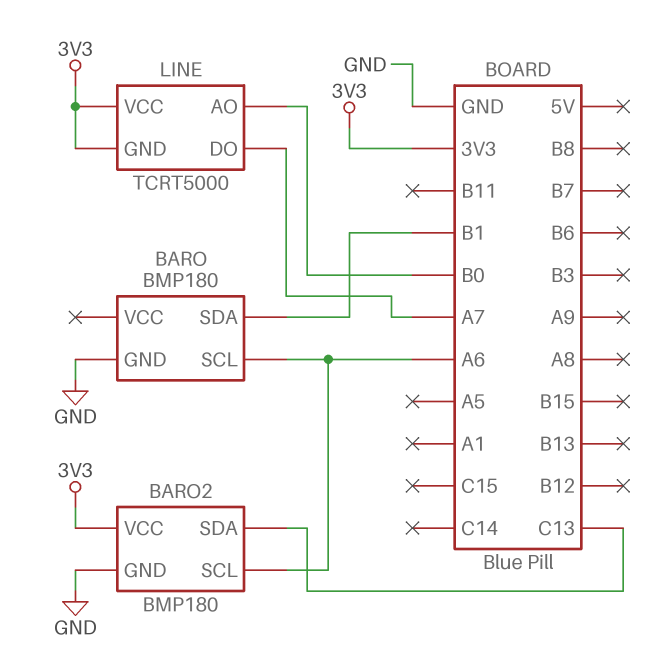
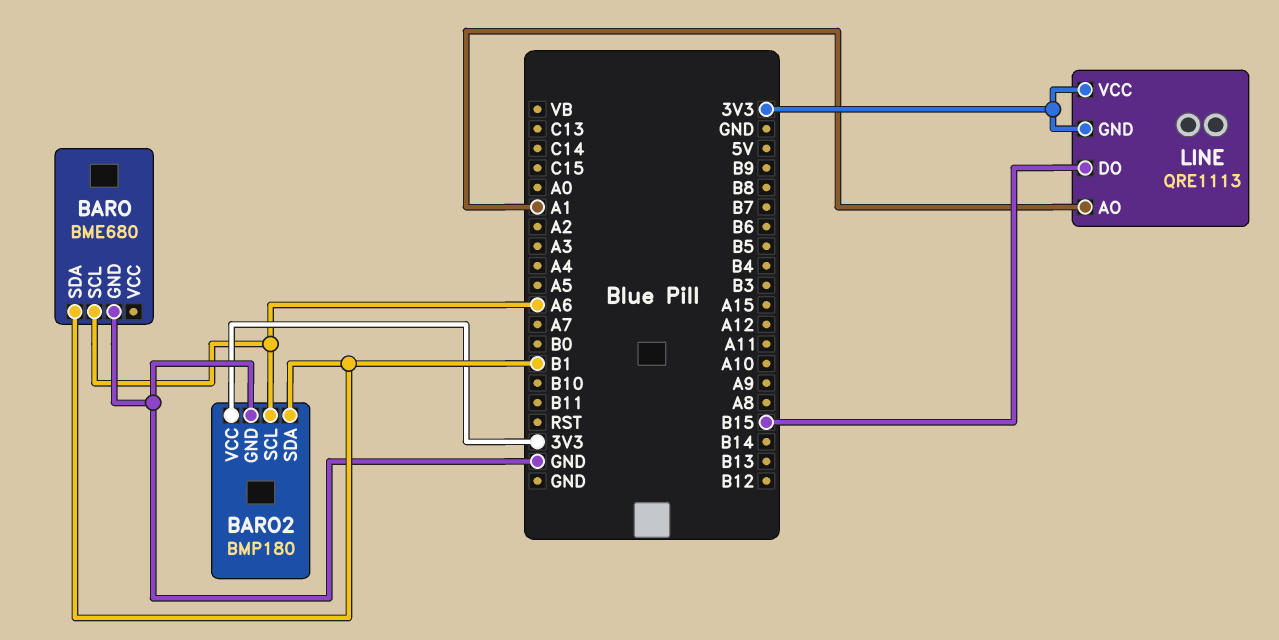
BARO: BMP180 -> BME680
BARO2 pin SDA: C13 -> B1
LINE: TCRT5000 -> QRE1113
LINE pin AO: B0 -> A1
LINE pin DO: A7 -> B15

